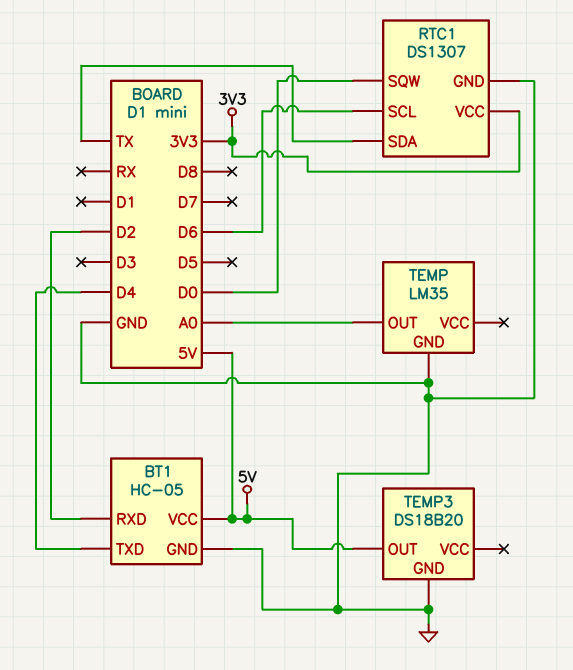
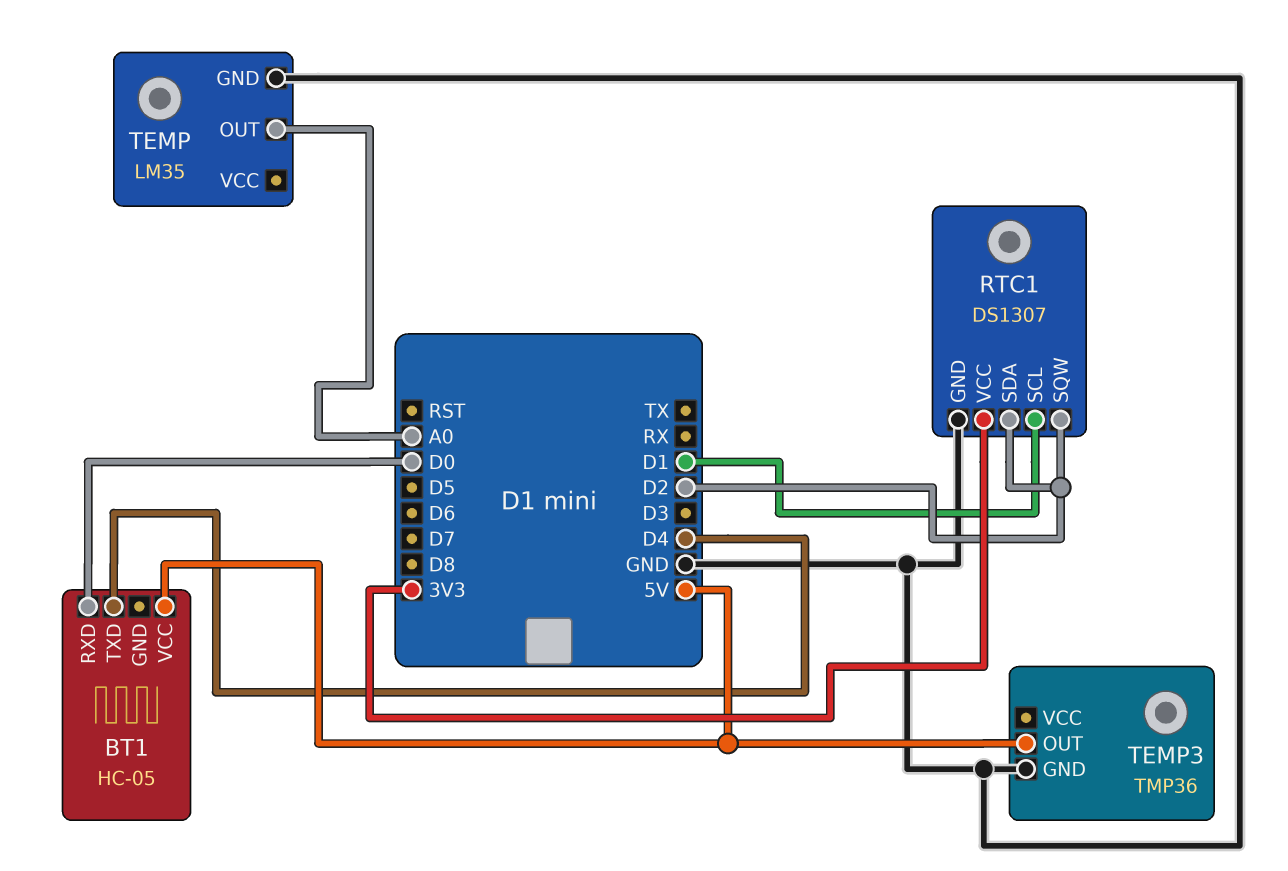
BT1 pin GND: GND -> none
BT1 pin RXD: D2 -> D0
RTC1 pin SCL: D6 -> D1
RTC1 pin SDA: TX -> D2
RTC1 pin SQW: D0 -> D2
TEMP3: DS18B20 -> TMP36

